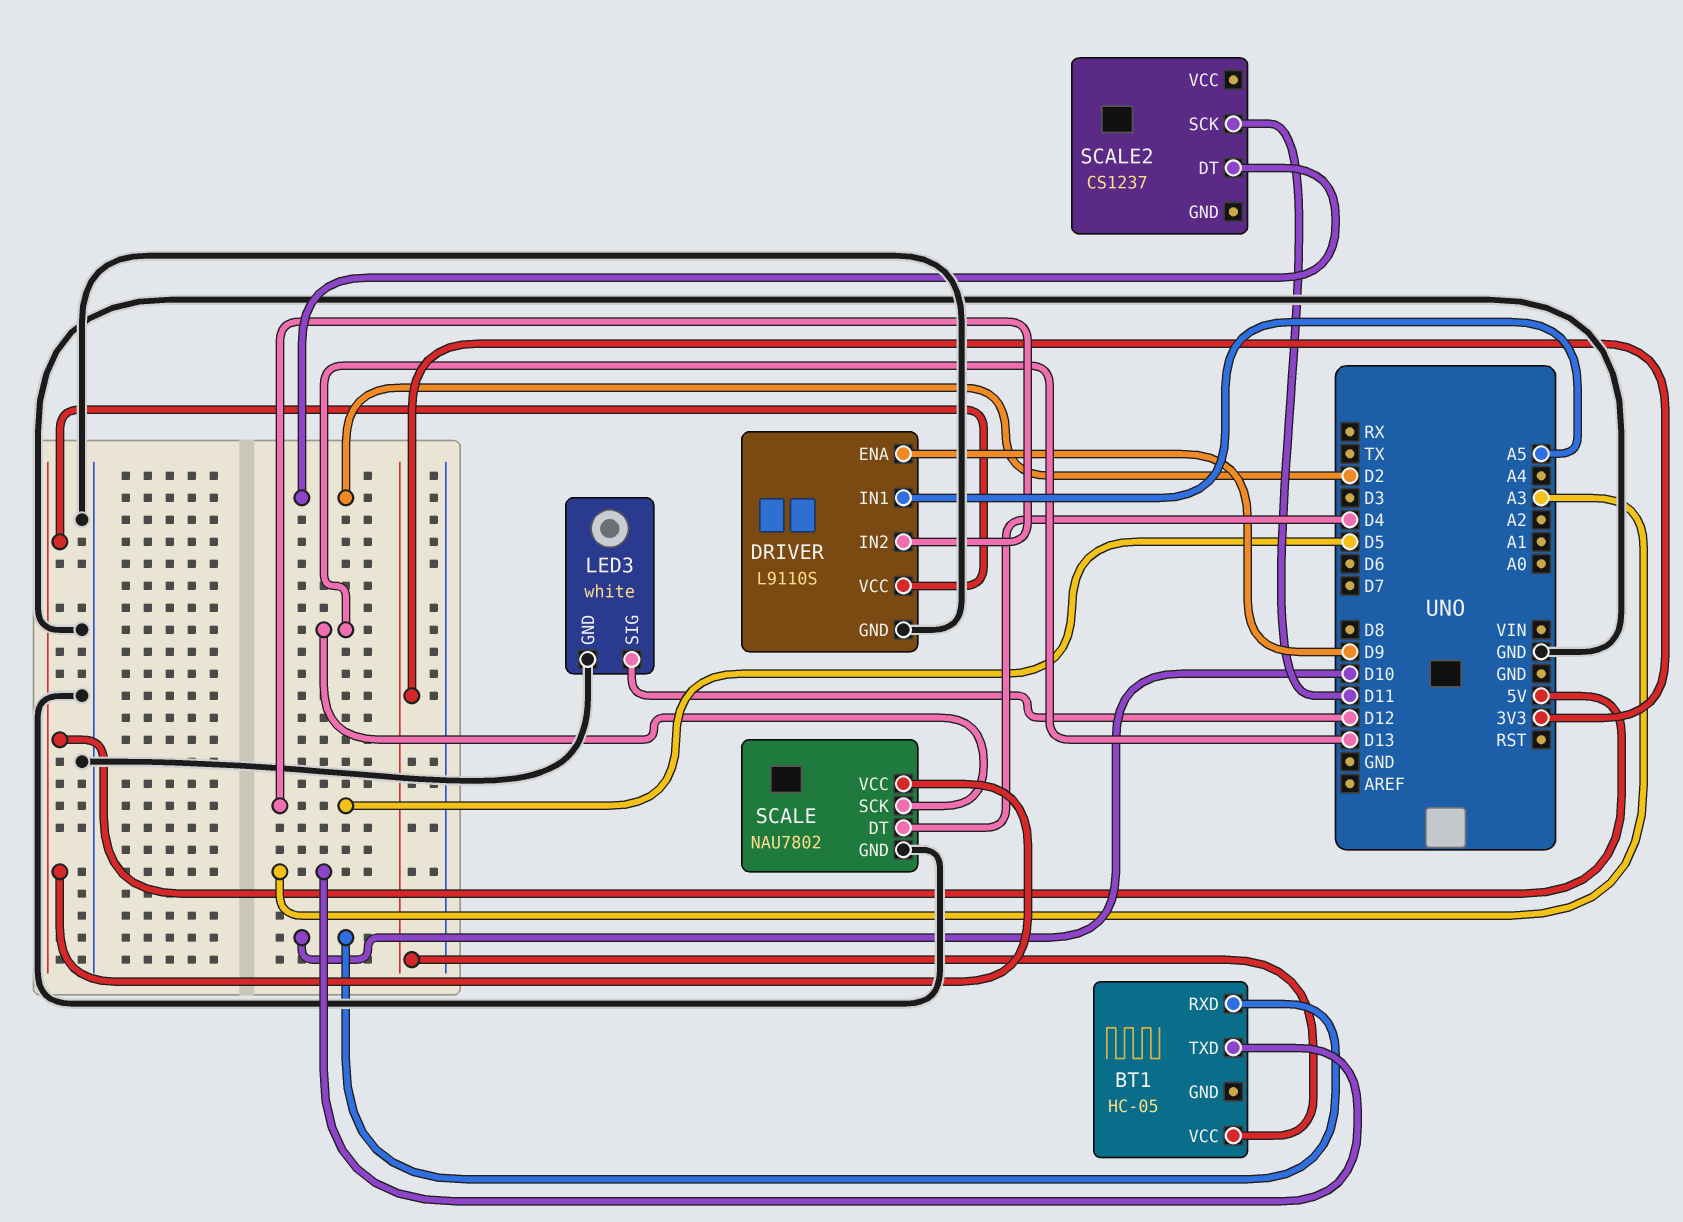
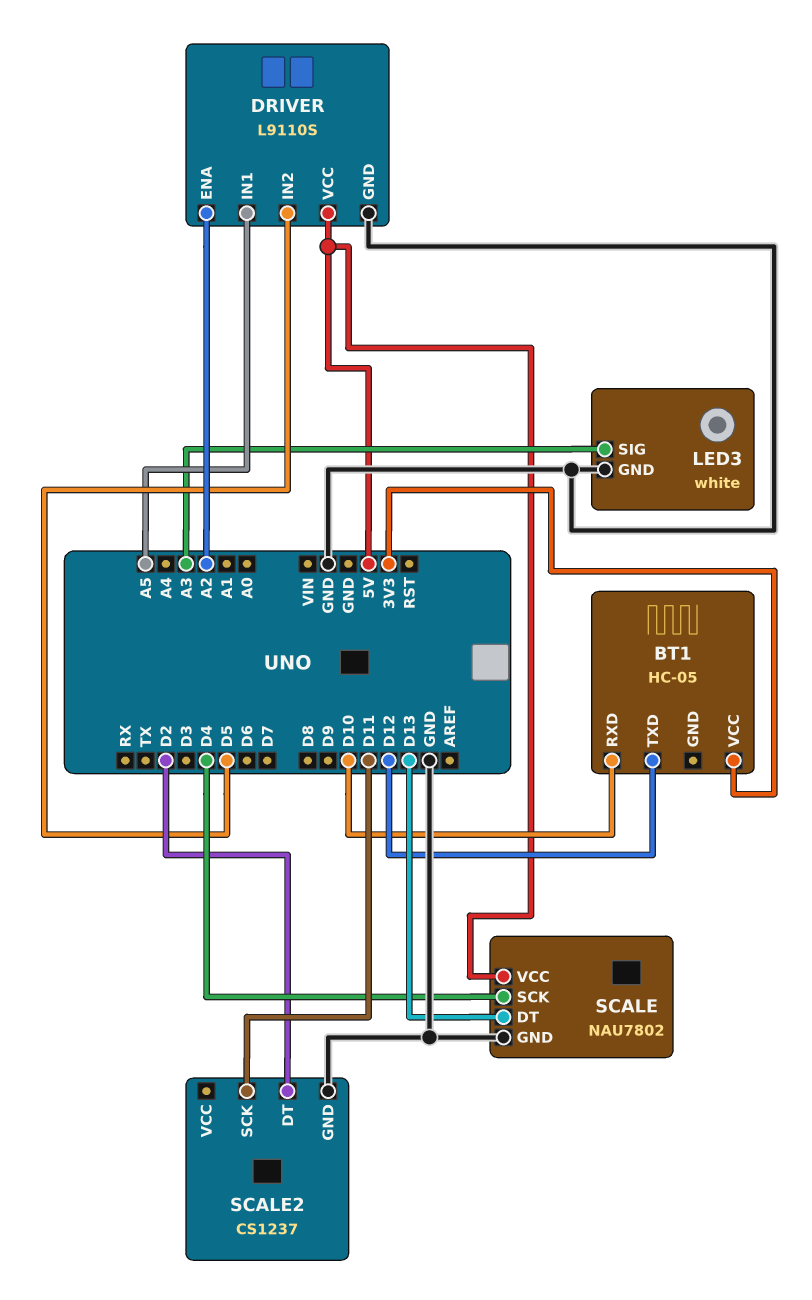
BT1 pin TXD: A3 -> D12
DRIVER pin ENA: D9 -> A2
LED3 pin SIG: D12 -> A3
SCALE pin DT: D4 -> D13
SCALE pin SCK: D13 -> D4
SCALE2 pin GND: none -> GND

